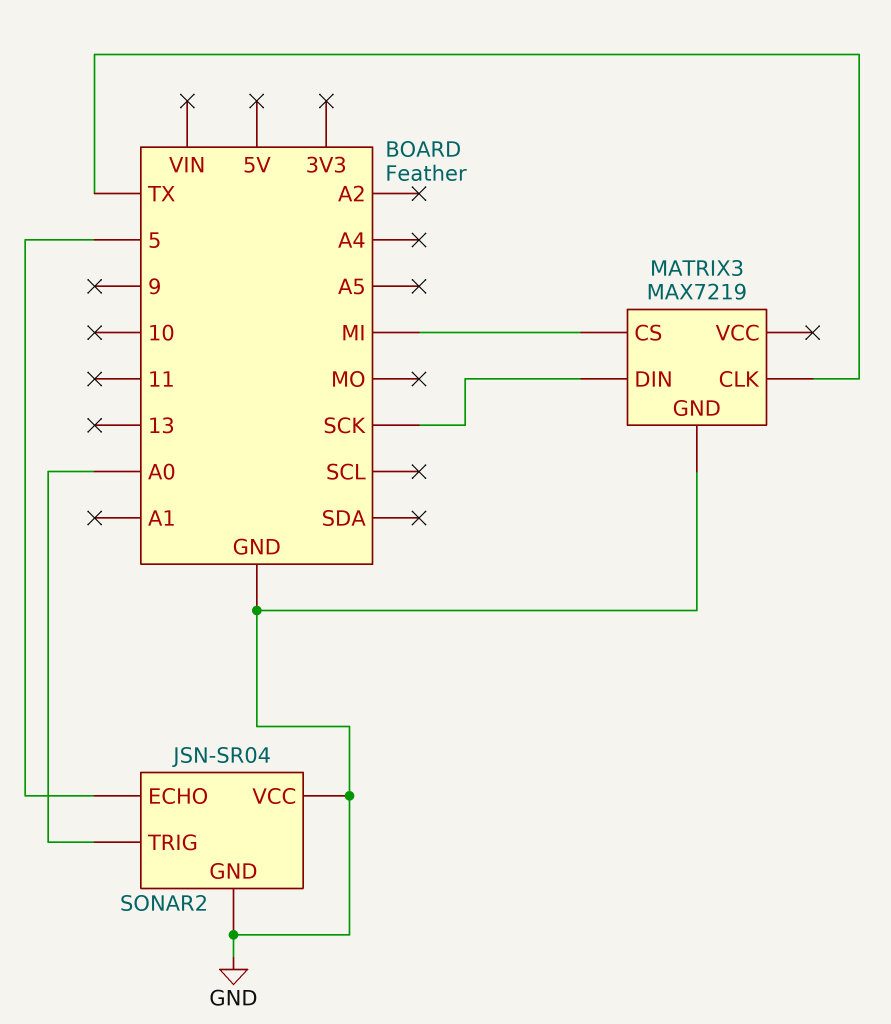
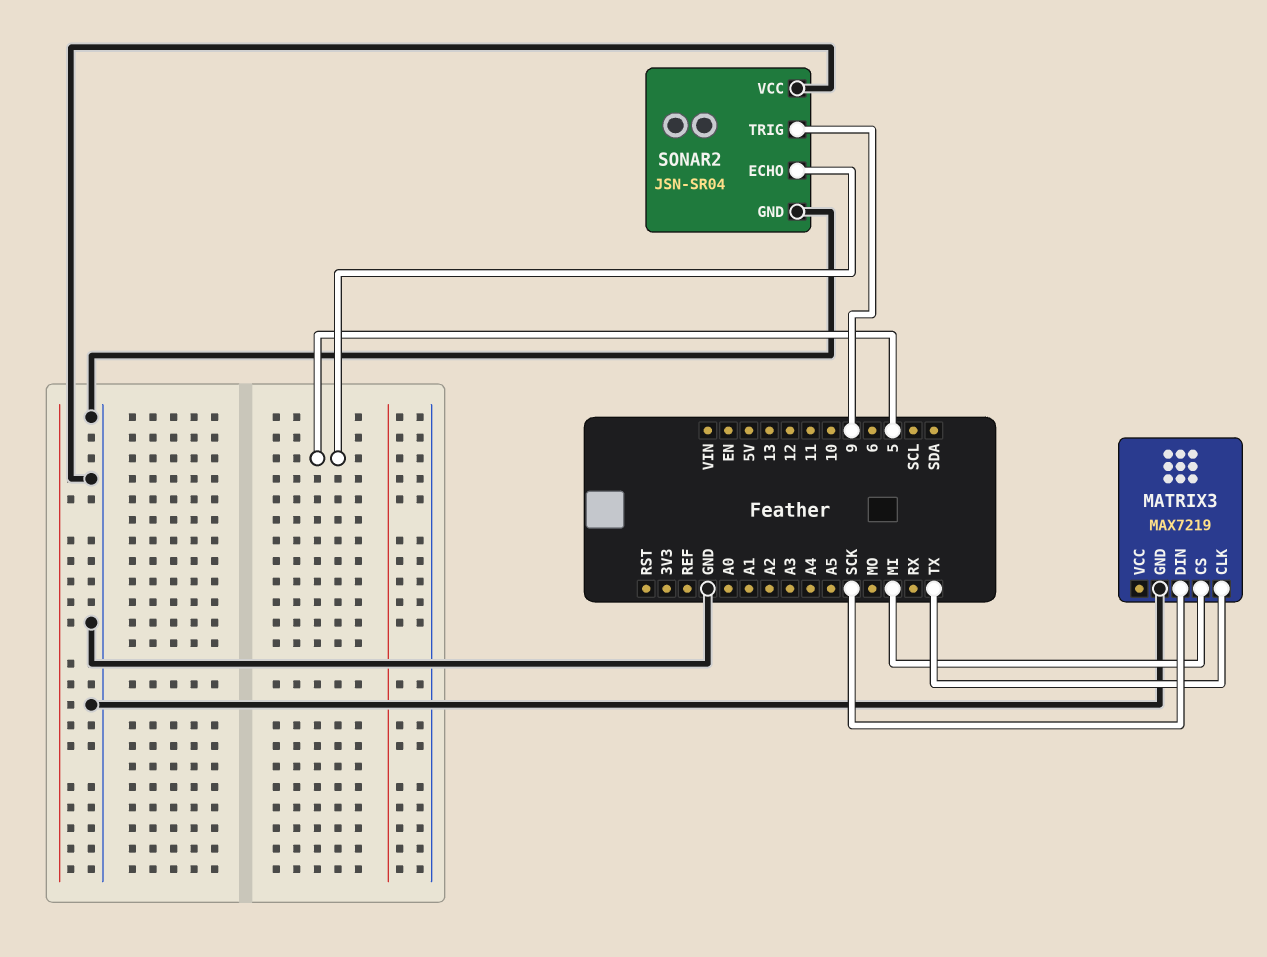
SONAR2 pin TRIG: A0 -> 9

